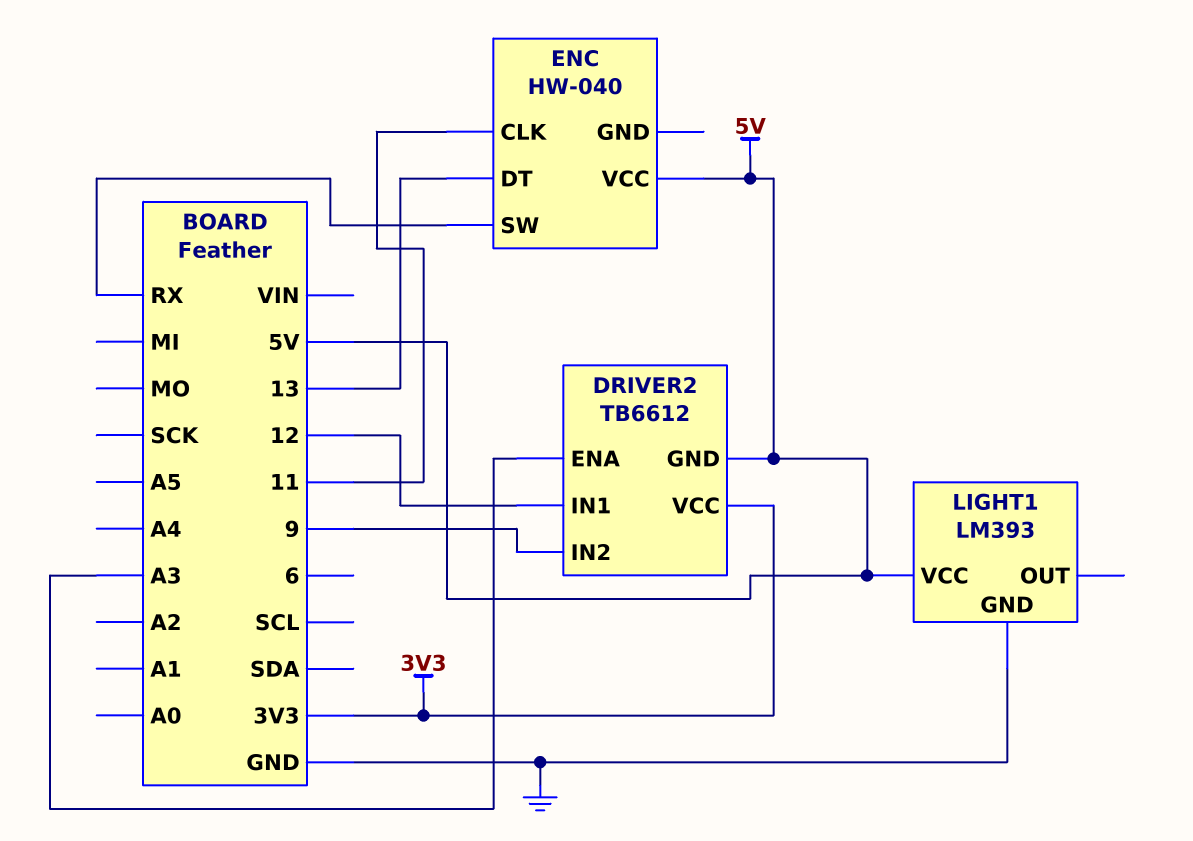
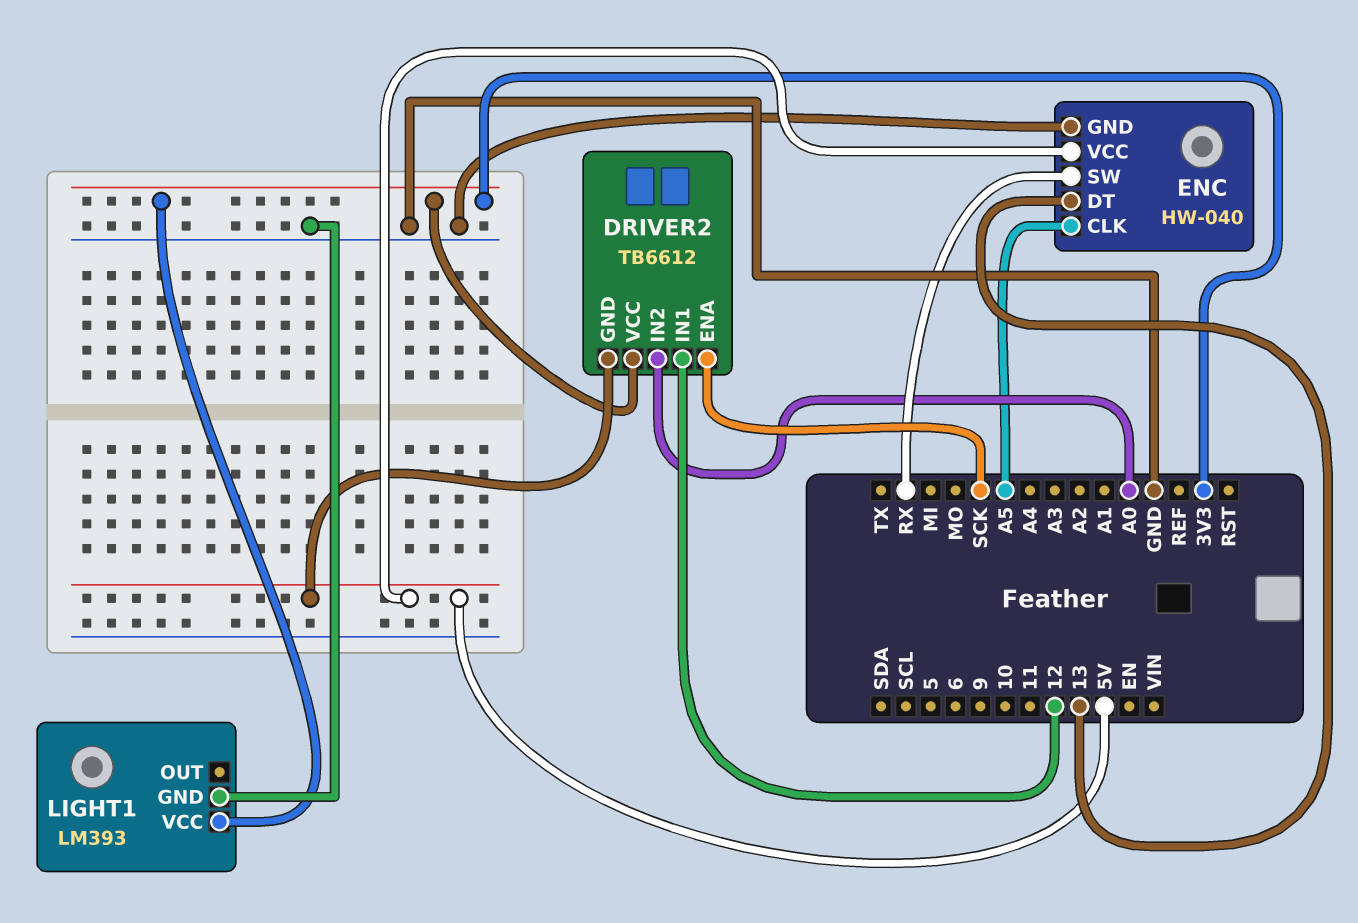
DRIVER2 pin ENA: A3 -> SCK
DRIVER2 pin IN2: 9 -> A0
ENC pin CLK: 11 -> A5
ENC pin GND: none -> GND
LIGHT1 pin VCC: 5V -> 3V3

